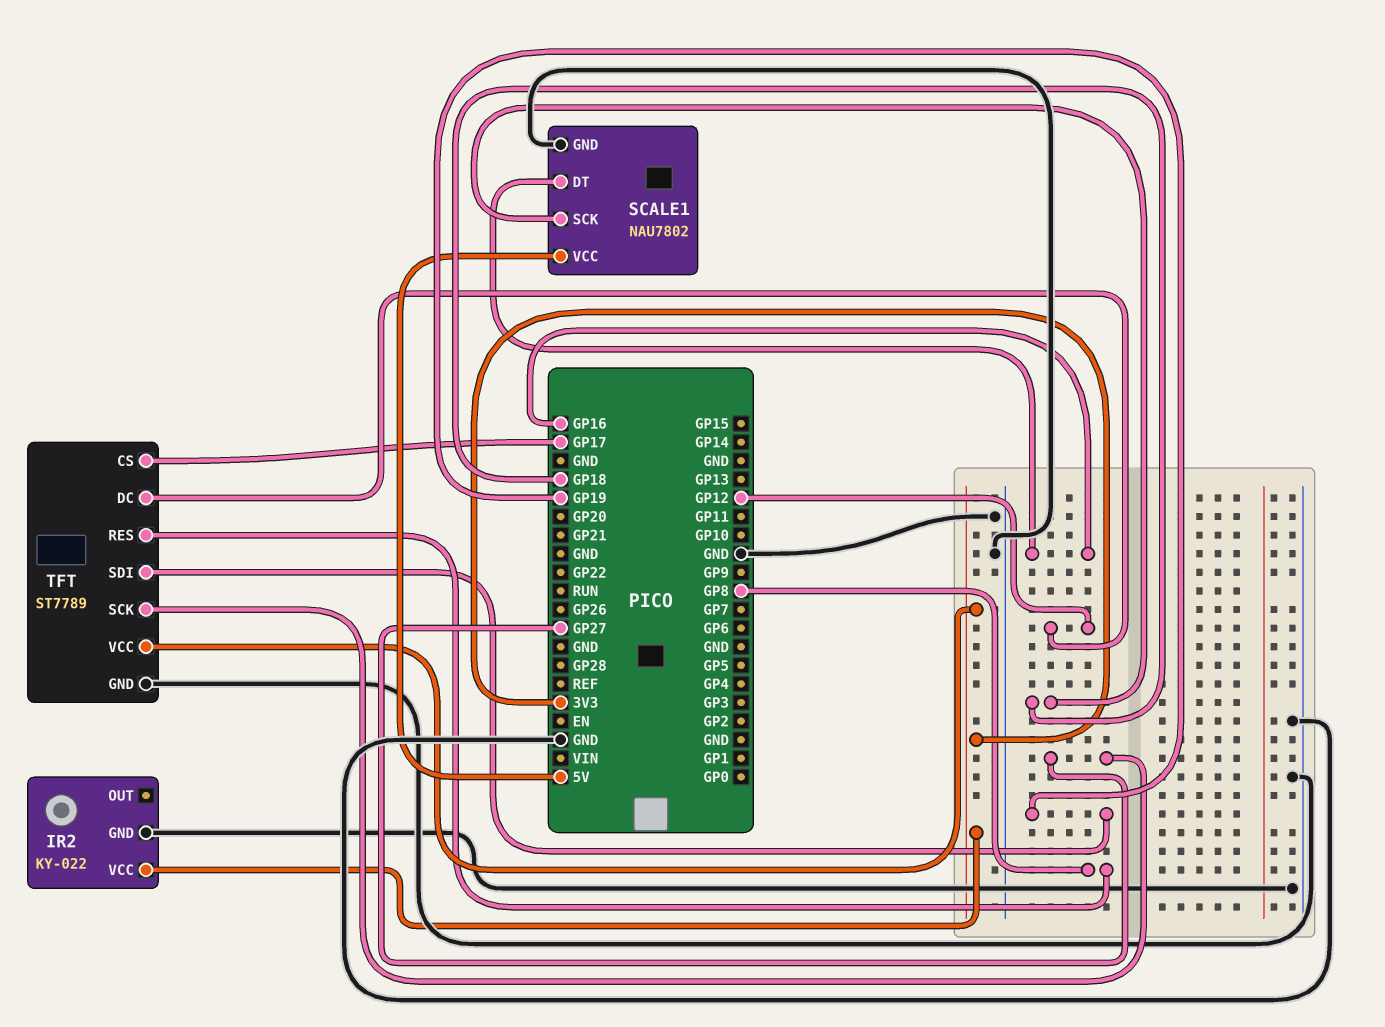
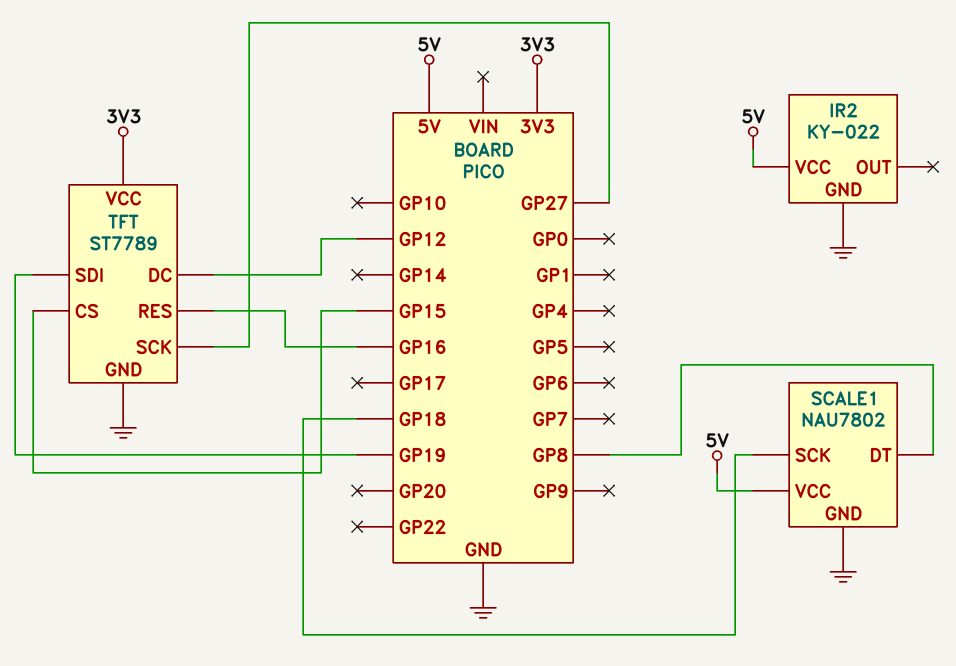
IR2 pin VCC: 3V3 -> 5V
SCALE1 pin DT: GP16 -> GP8
TFT pin CS: GP17 -> GP15
TFT pin RES: GP8 -> GP16

